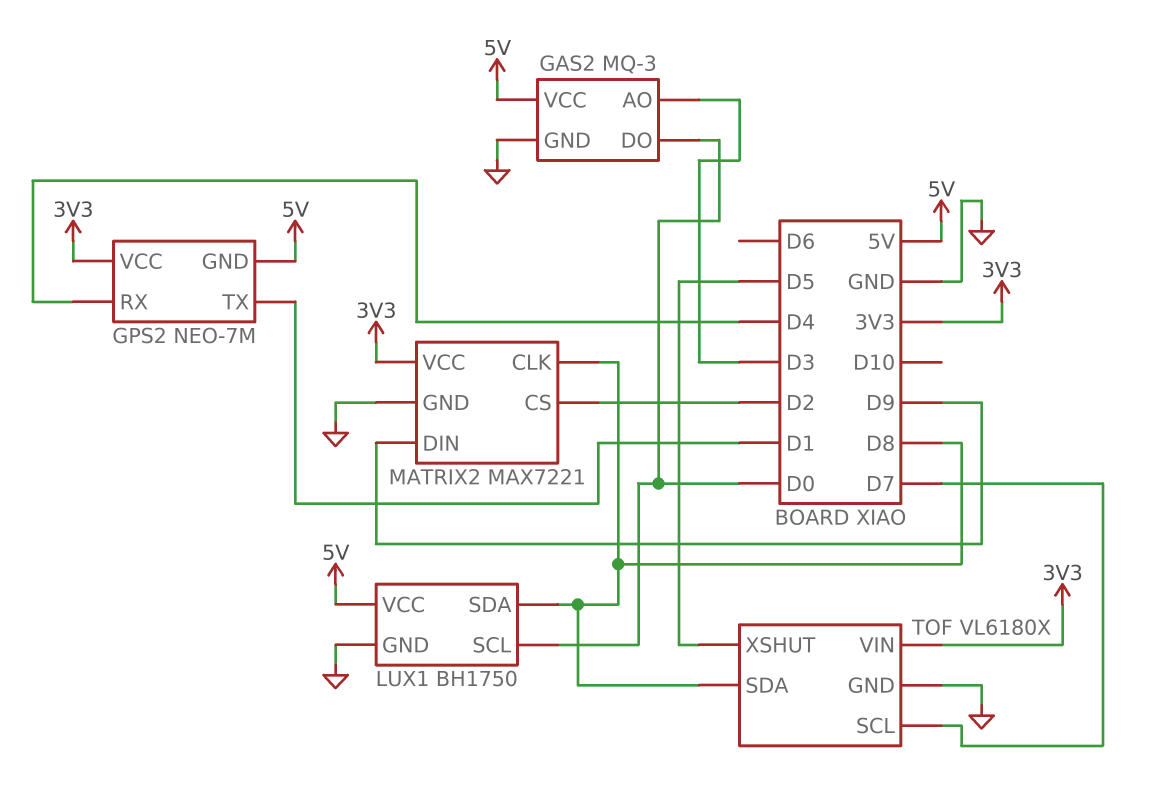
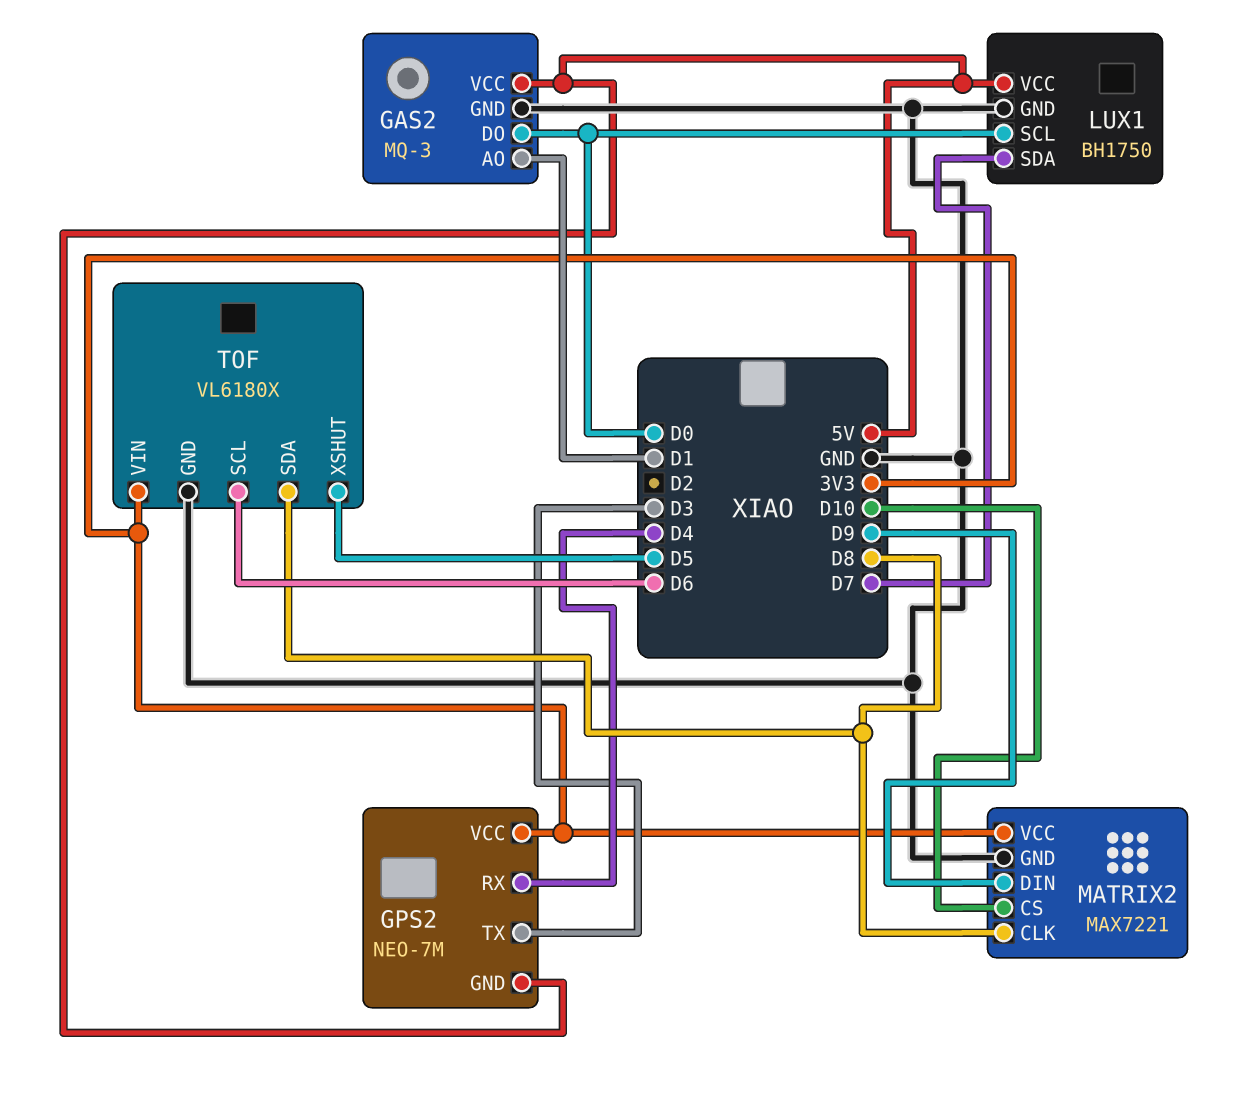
GAS2 pin AO: D3 -> D1
GPS2 pin TX: D1 -> D3
LUX1 pin SDA: D8 -> D7
MATRIX2 pin CS: D2 -> D10
TOF pin SCL: D7 -> D6

